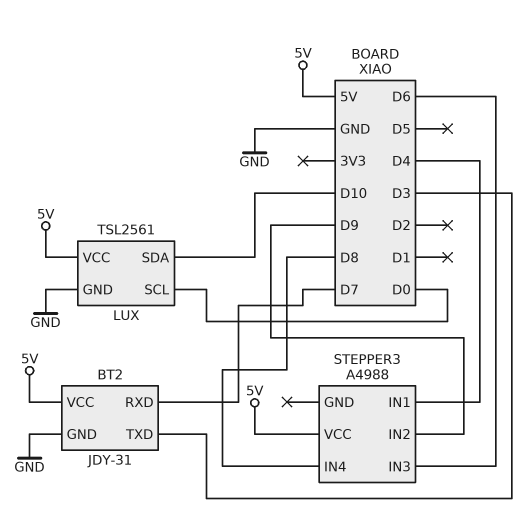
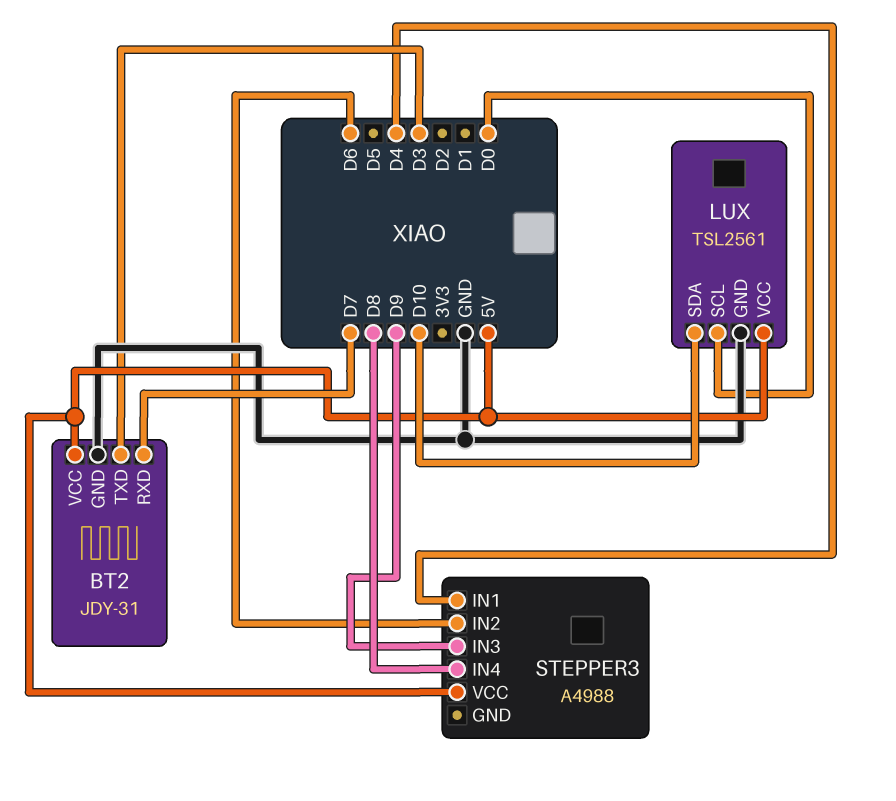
STEPPER3 pin IN2: D9 -> D6
STEPPER3 pin IN3: D6 -> D9

